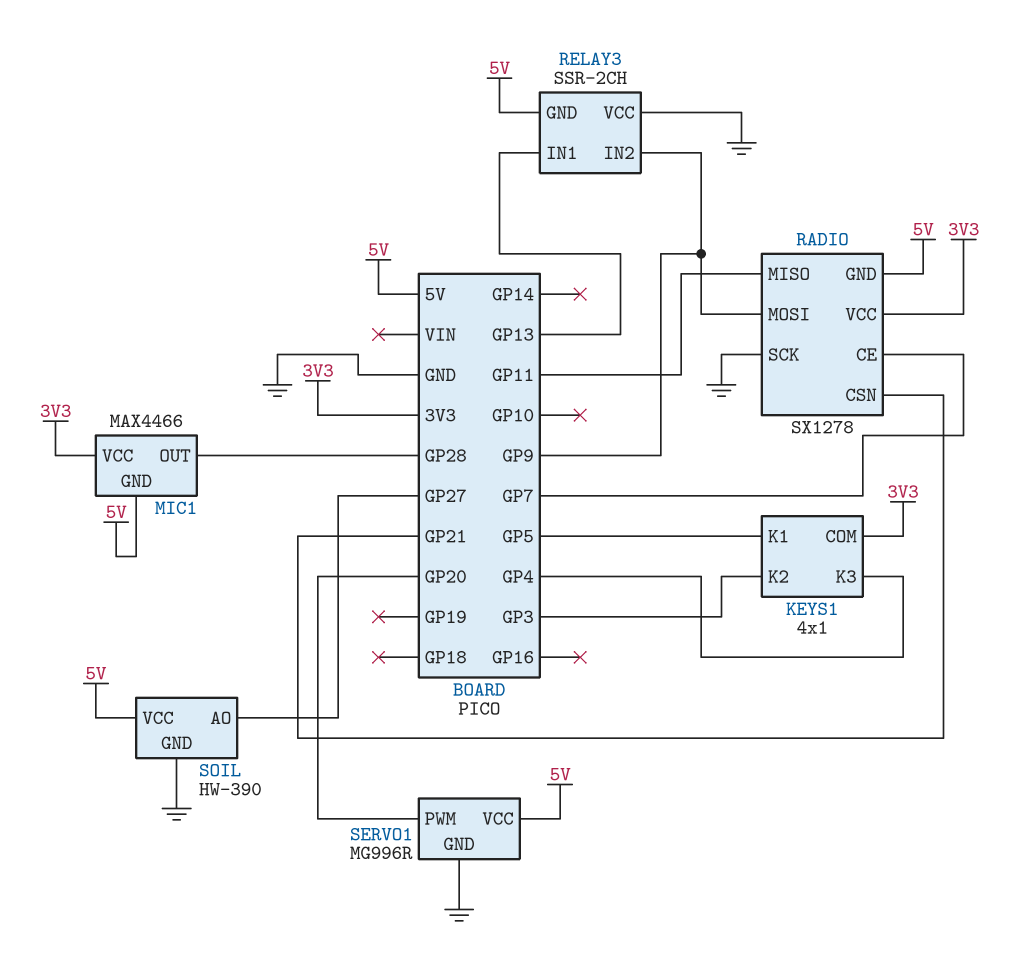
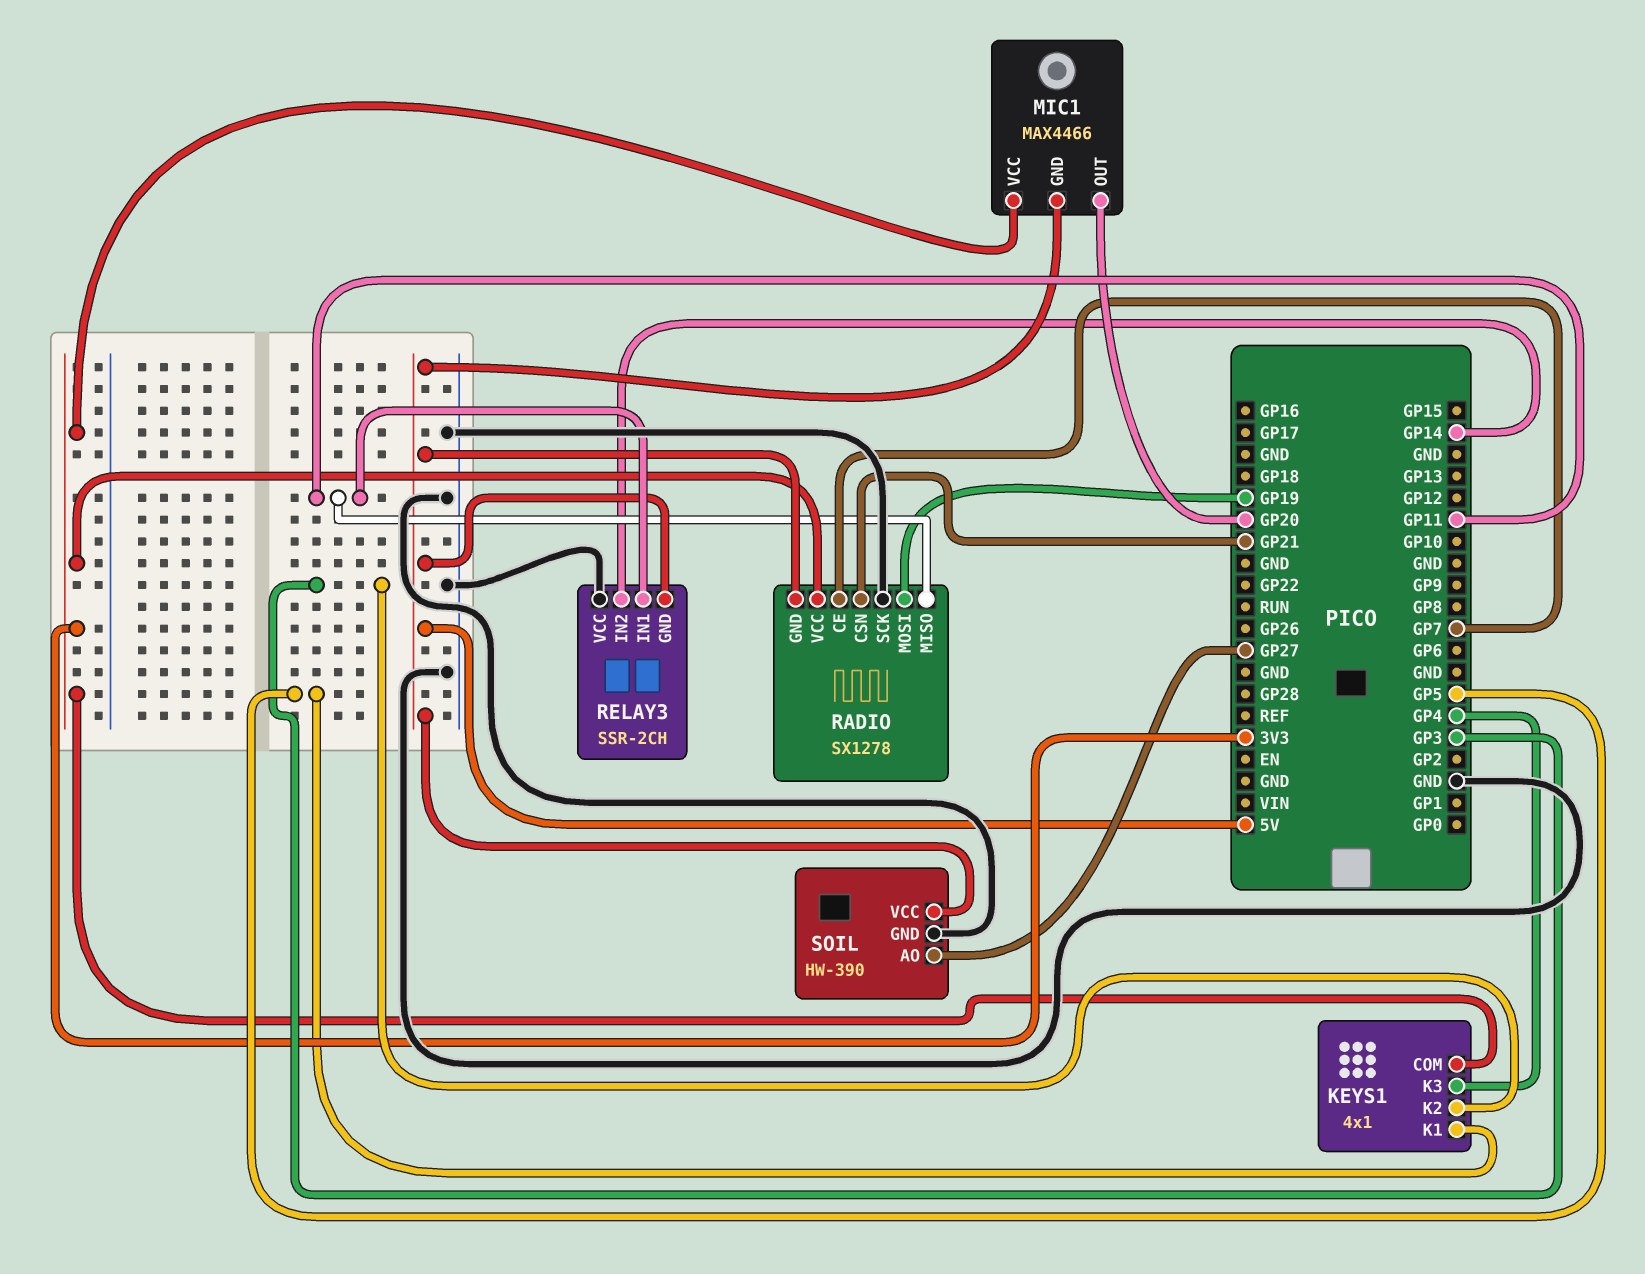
MIC1 pin OUT: GP28 -> GP20
RADIO pin MOSI: GP9 -> GP19
RELAY3 pin IN1: GP13 -> GP11
RELAY3 pin IN2: GP9 -> GP14
SERVO1: MG996R -> none
SERVO1 pin GND: GND -> none
SERVO1 pin PWM: GP20 -> none
SERVO1 pin VCC: 5V -> none

